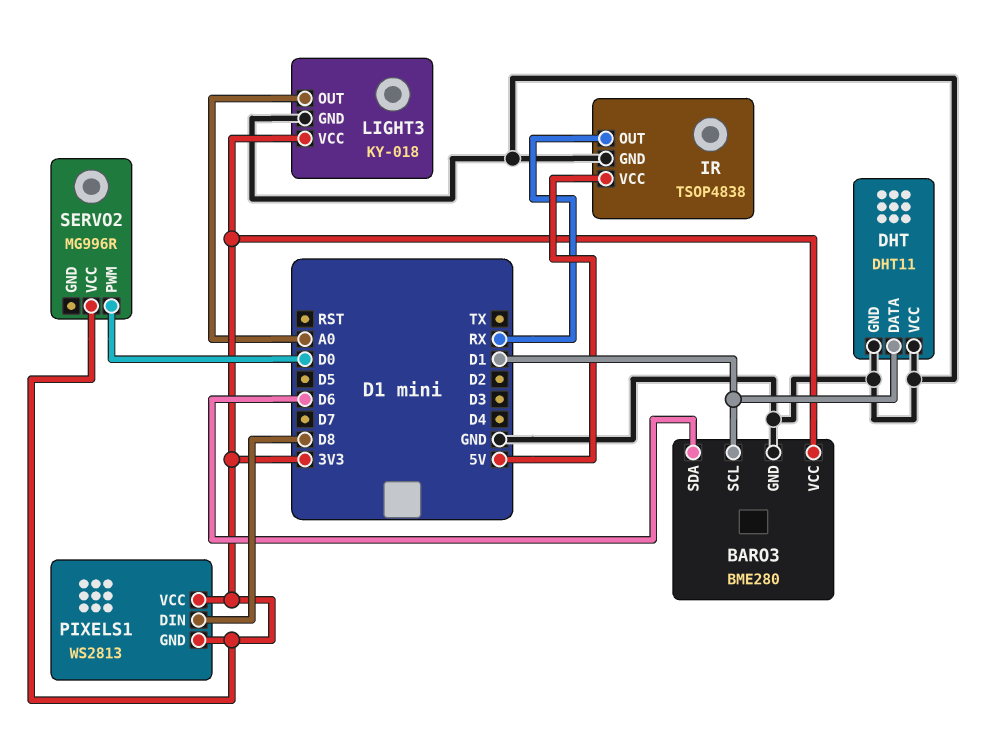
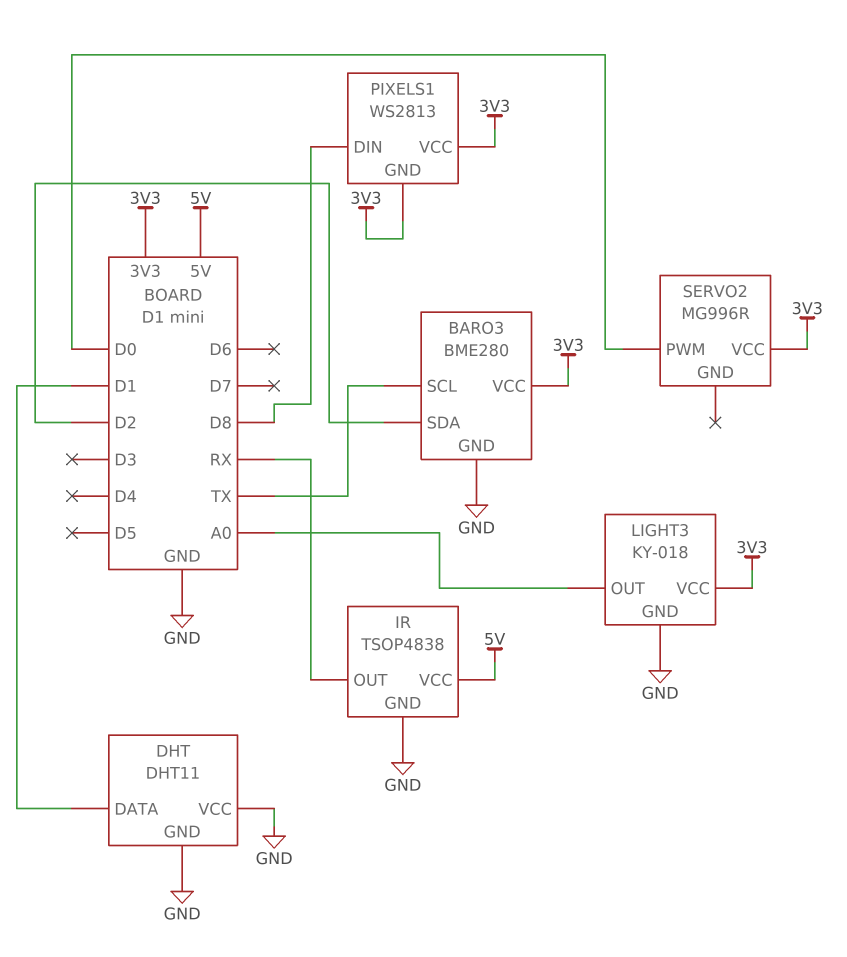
BARO3 pin SCL: D1 -> TX
BARO3 pin SDA: D6 -> D2

